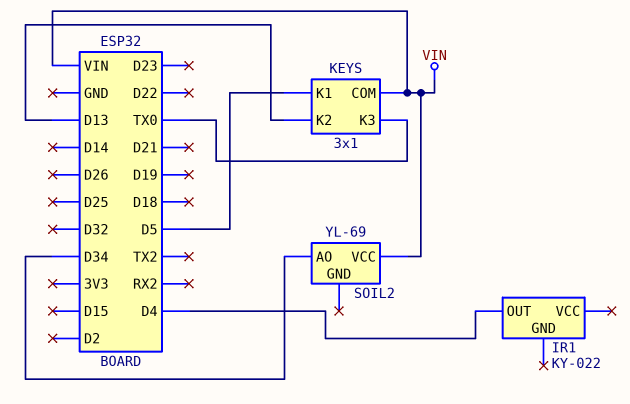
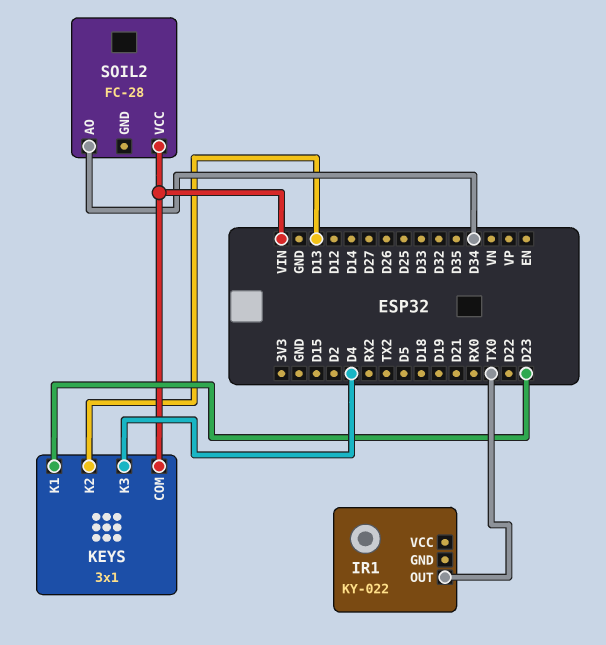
IR1 pin OUT: D4 -> TX0
KEYS pin K1: D5 -> D23
KEYS pin K3: TX0 -> D4
SOIL2: YL-69 -> FC-28

